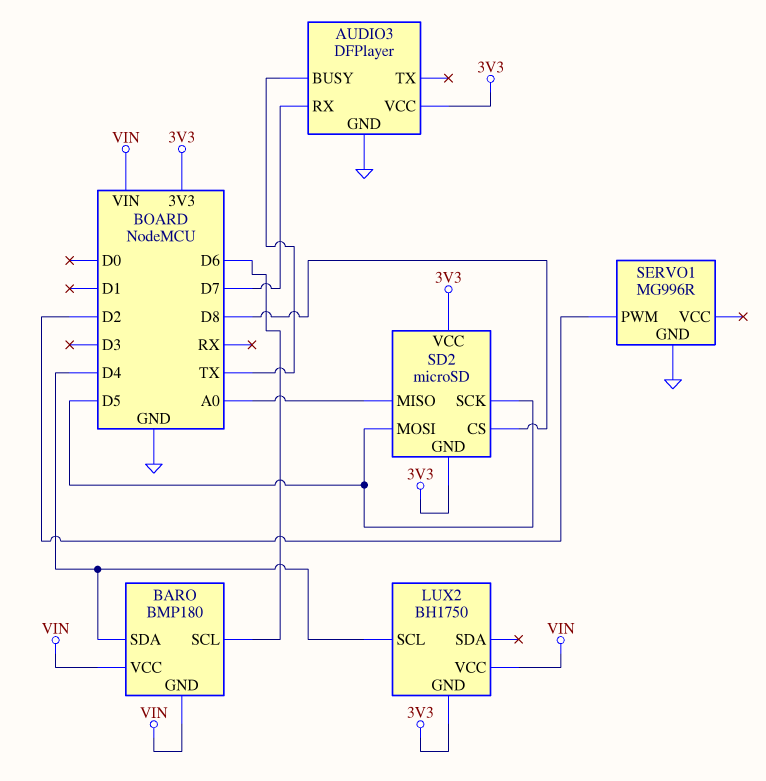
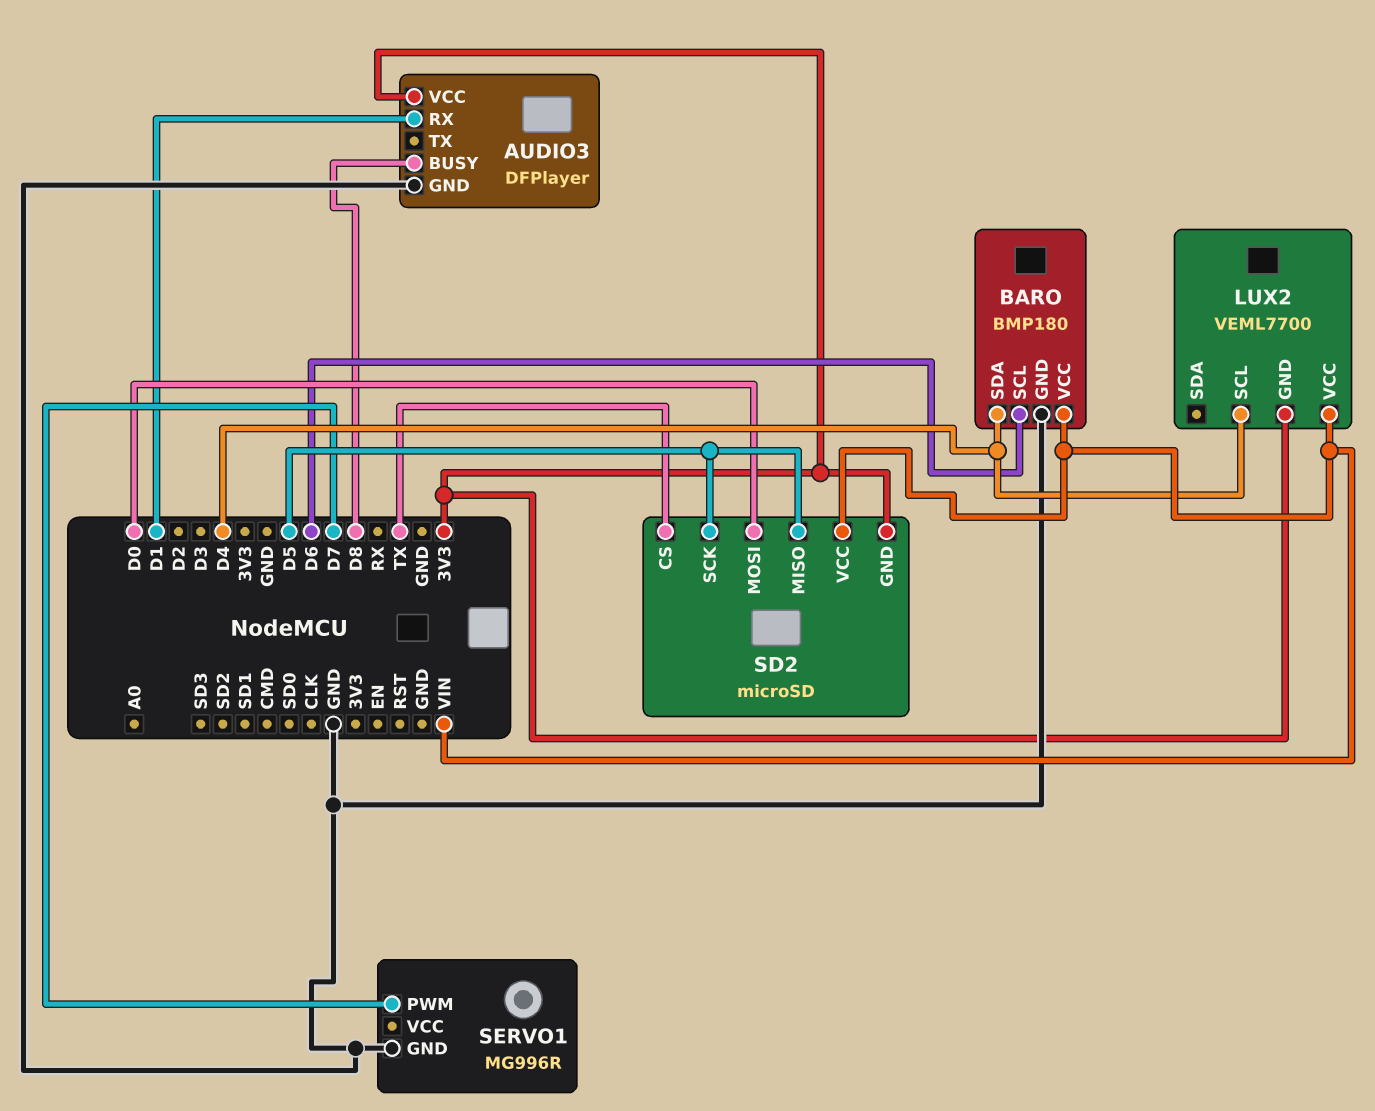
AUDIO3 pin BUSY: TX -> D8
AUDIO3 pin RX: D7 -> D1
BARO pin GND: VIN -> GND
LUX2: BH1750 -> VEML7700
SD2 pin CS: D8 -> TX
SD2 pin MISO: A0 -> D5
SD2 pin MOSI: D5 -> D0
SD2 pin VCC: 3V3 -> VIN
SERVO1 pin PWM: D2 -> D7

